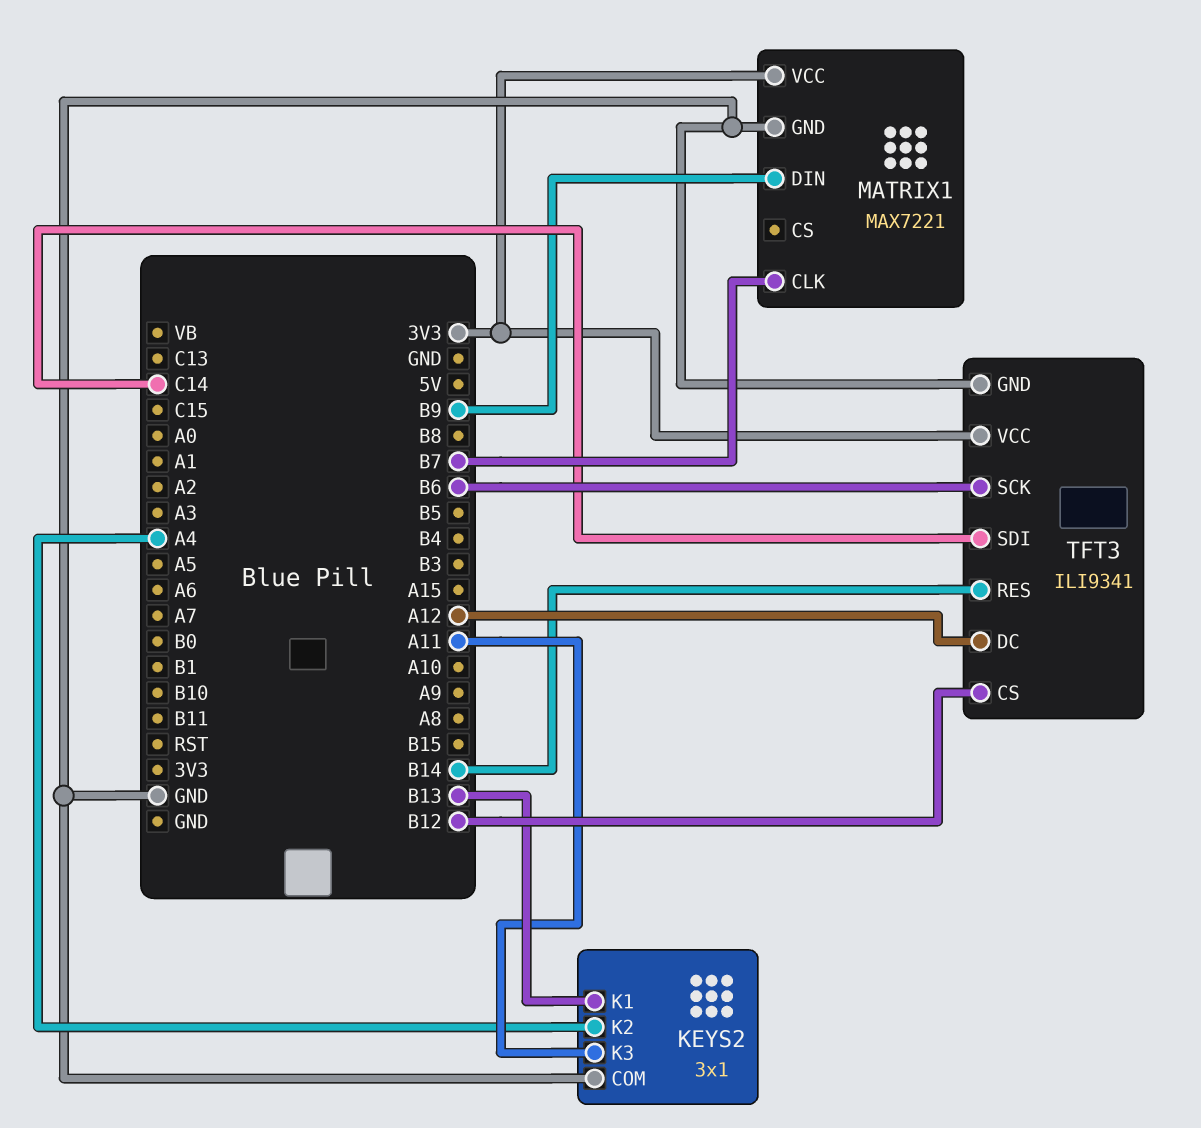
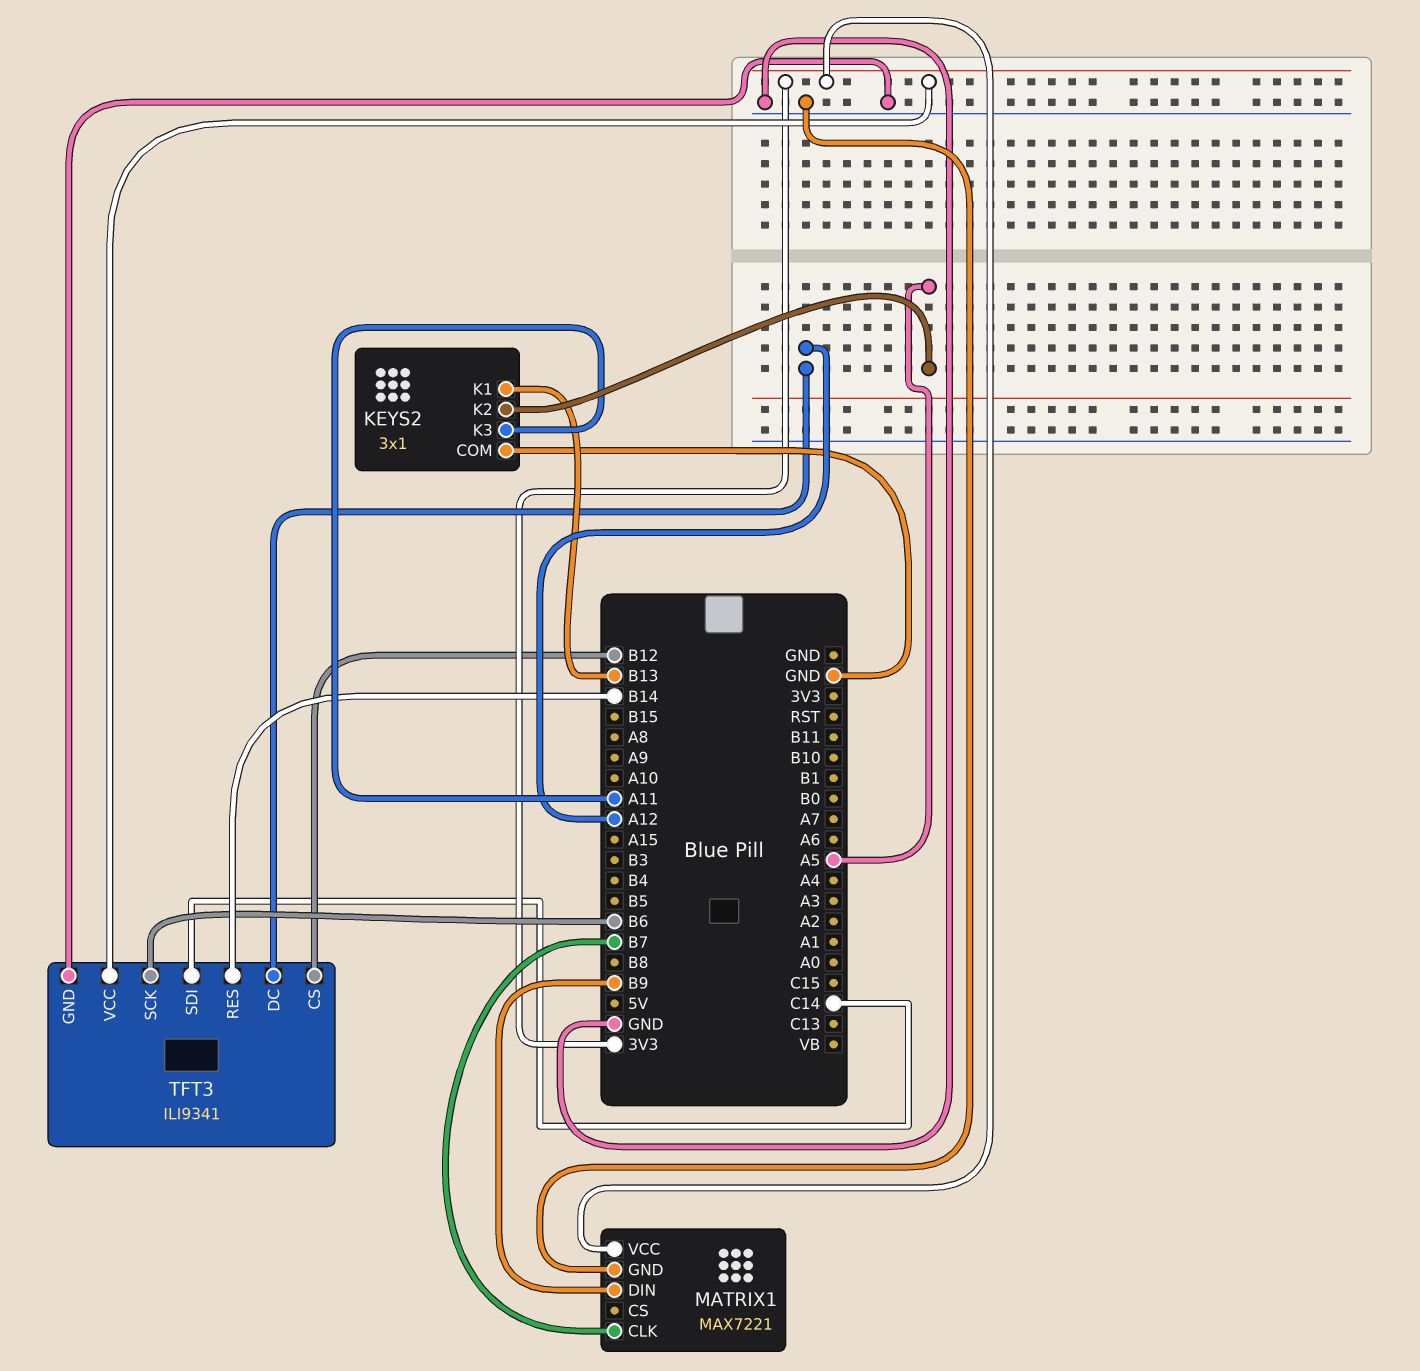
KEYS2 pin K2: A4 -> A5

